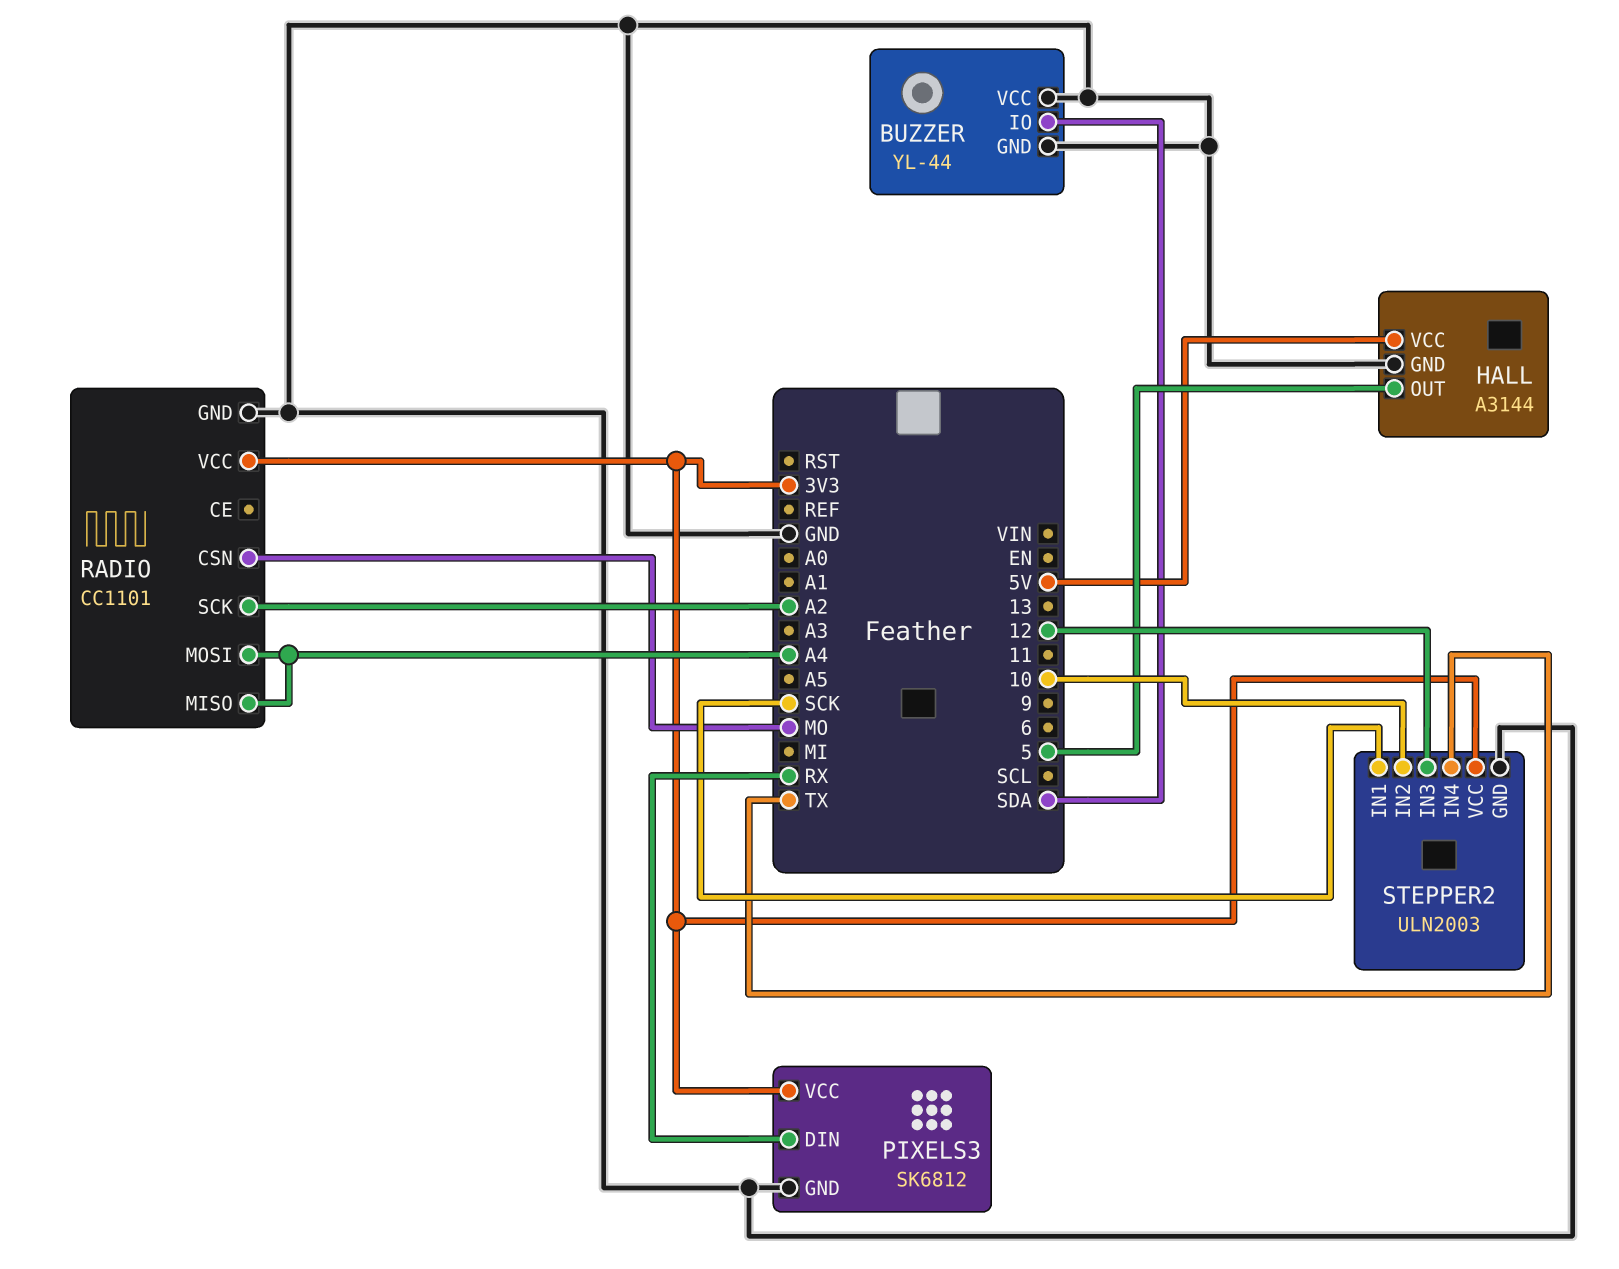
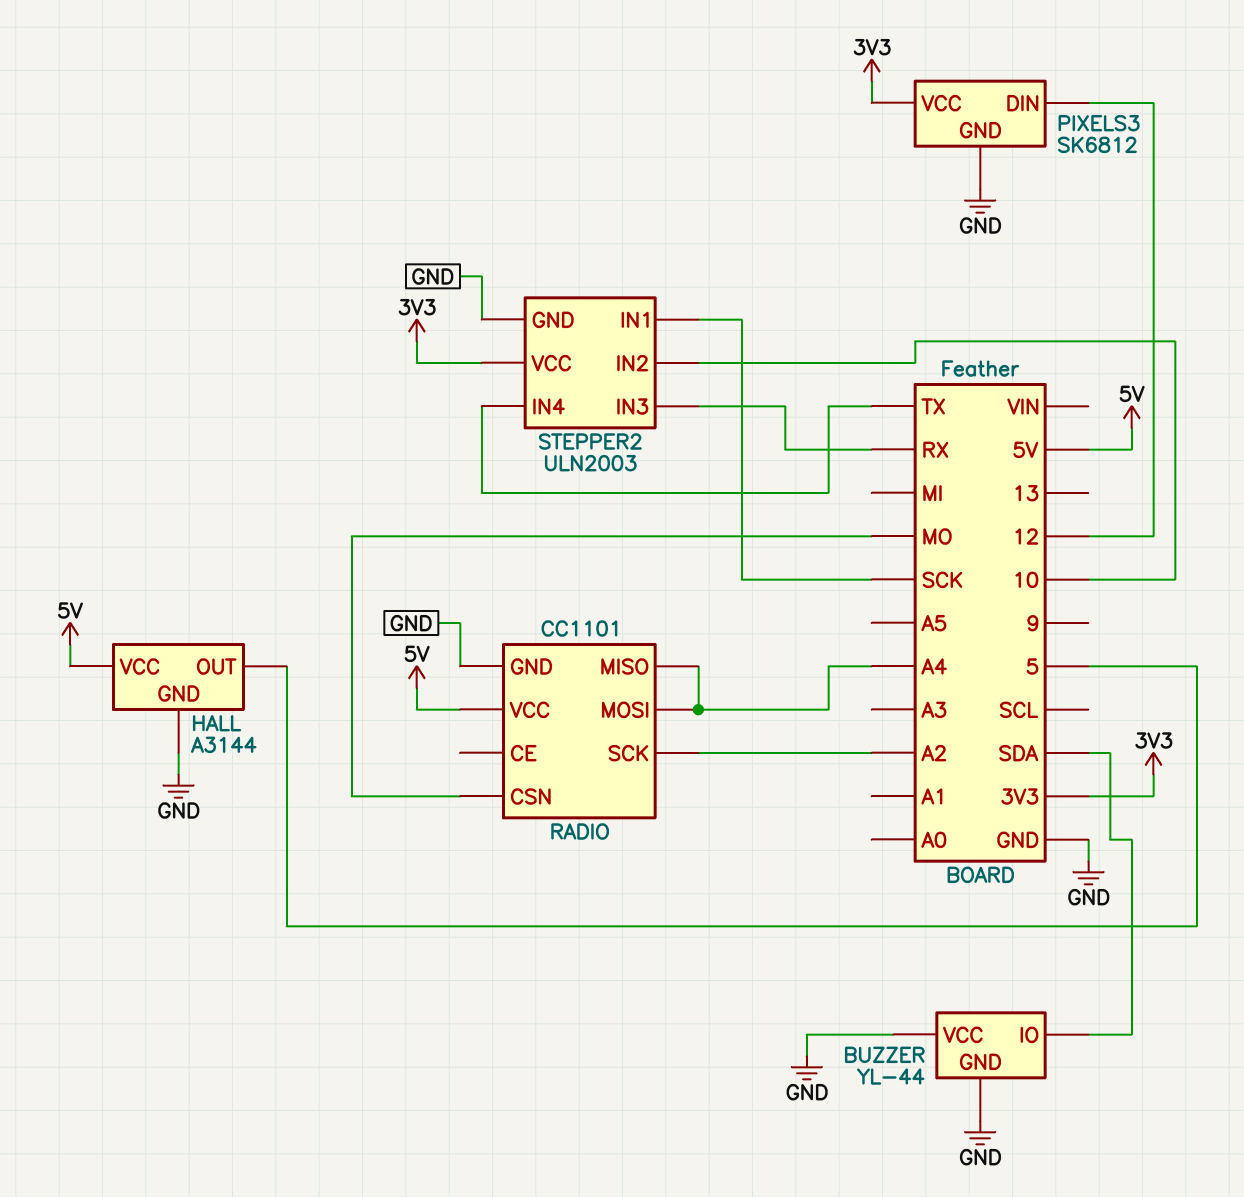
PIXELS3 pin DIN: RX -> 12
RADIO pin VCC: 3V3 -> 5V
STEPPER2 pin IN3: 12 -> RX

